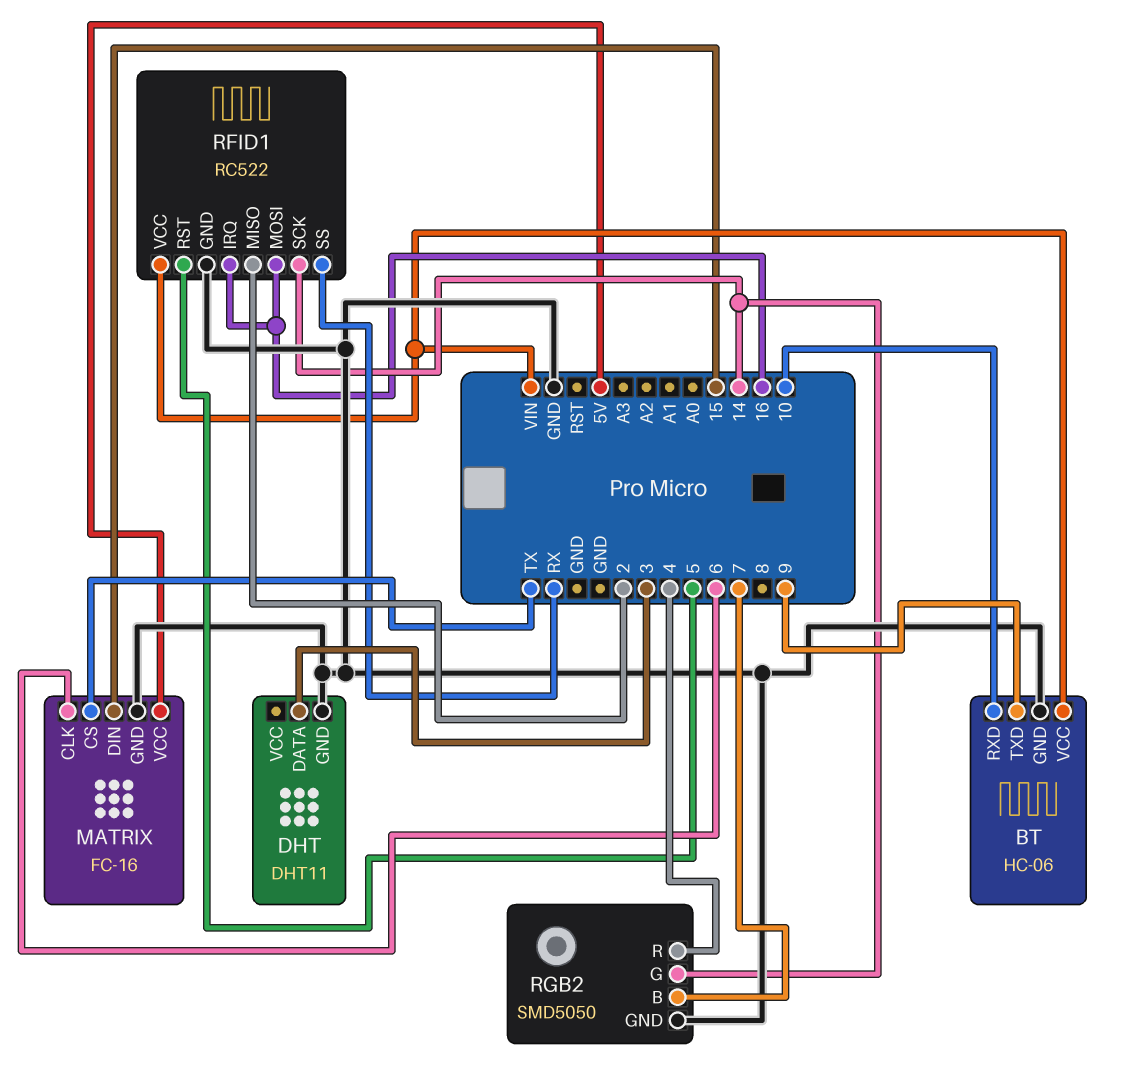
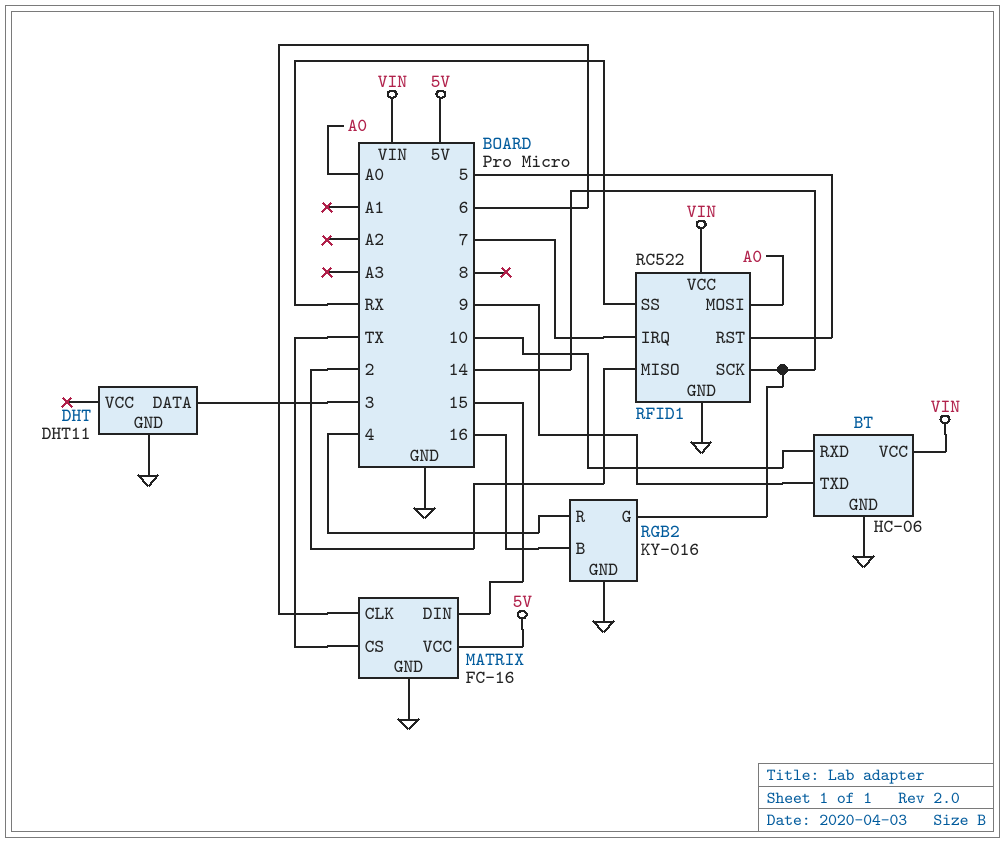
RFID1 pin IRQ: 16 -> 7
RFID1 pin MOSI: 16 -> A0
RGB2: SMD5050 -> KY-016
RGB2 pin B: 7 -> 16

